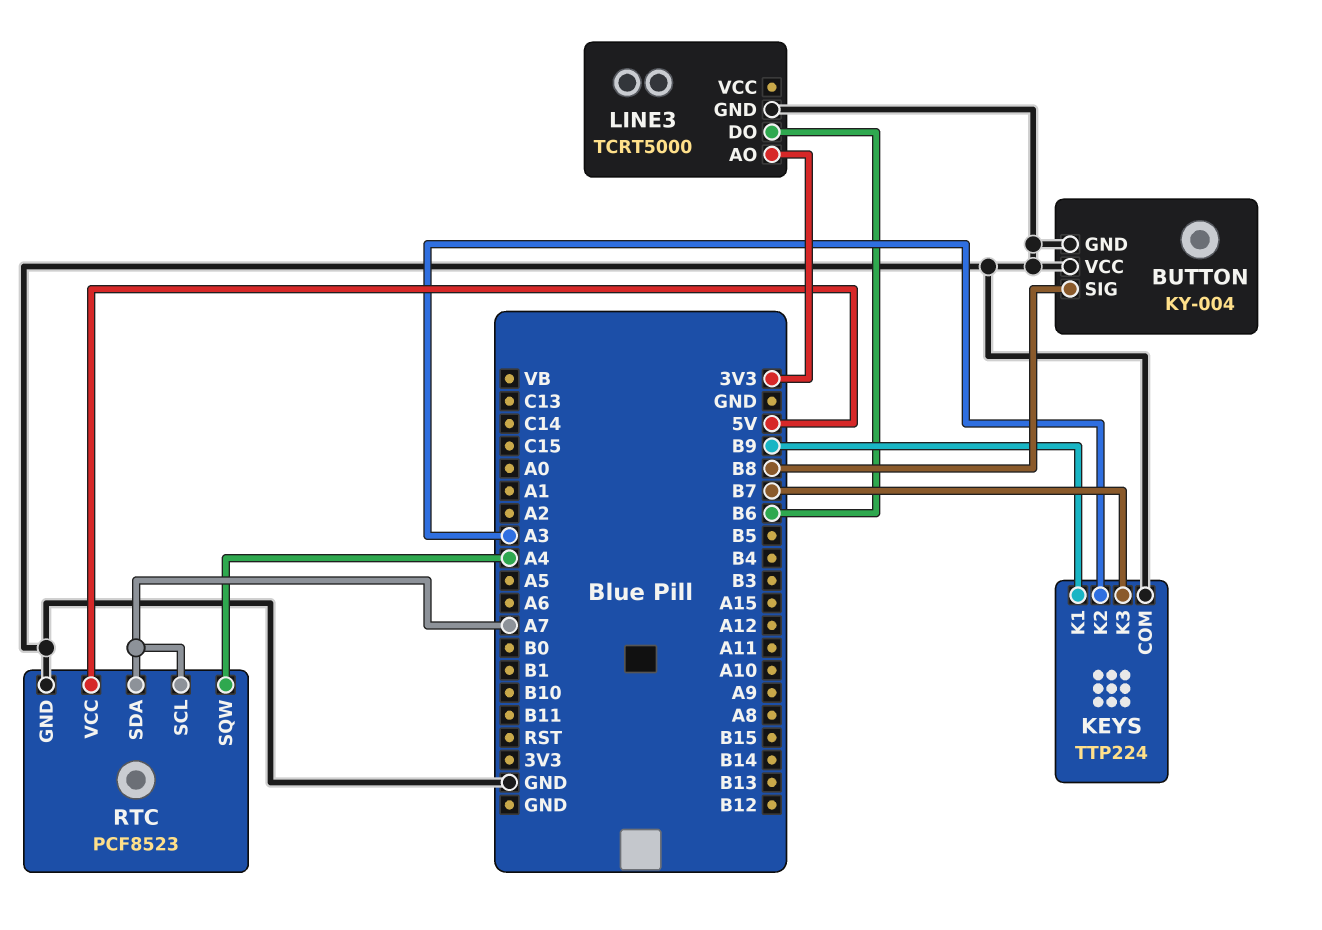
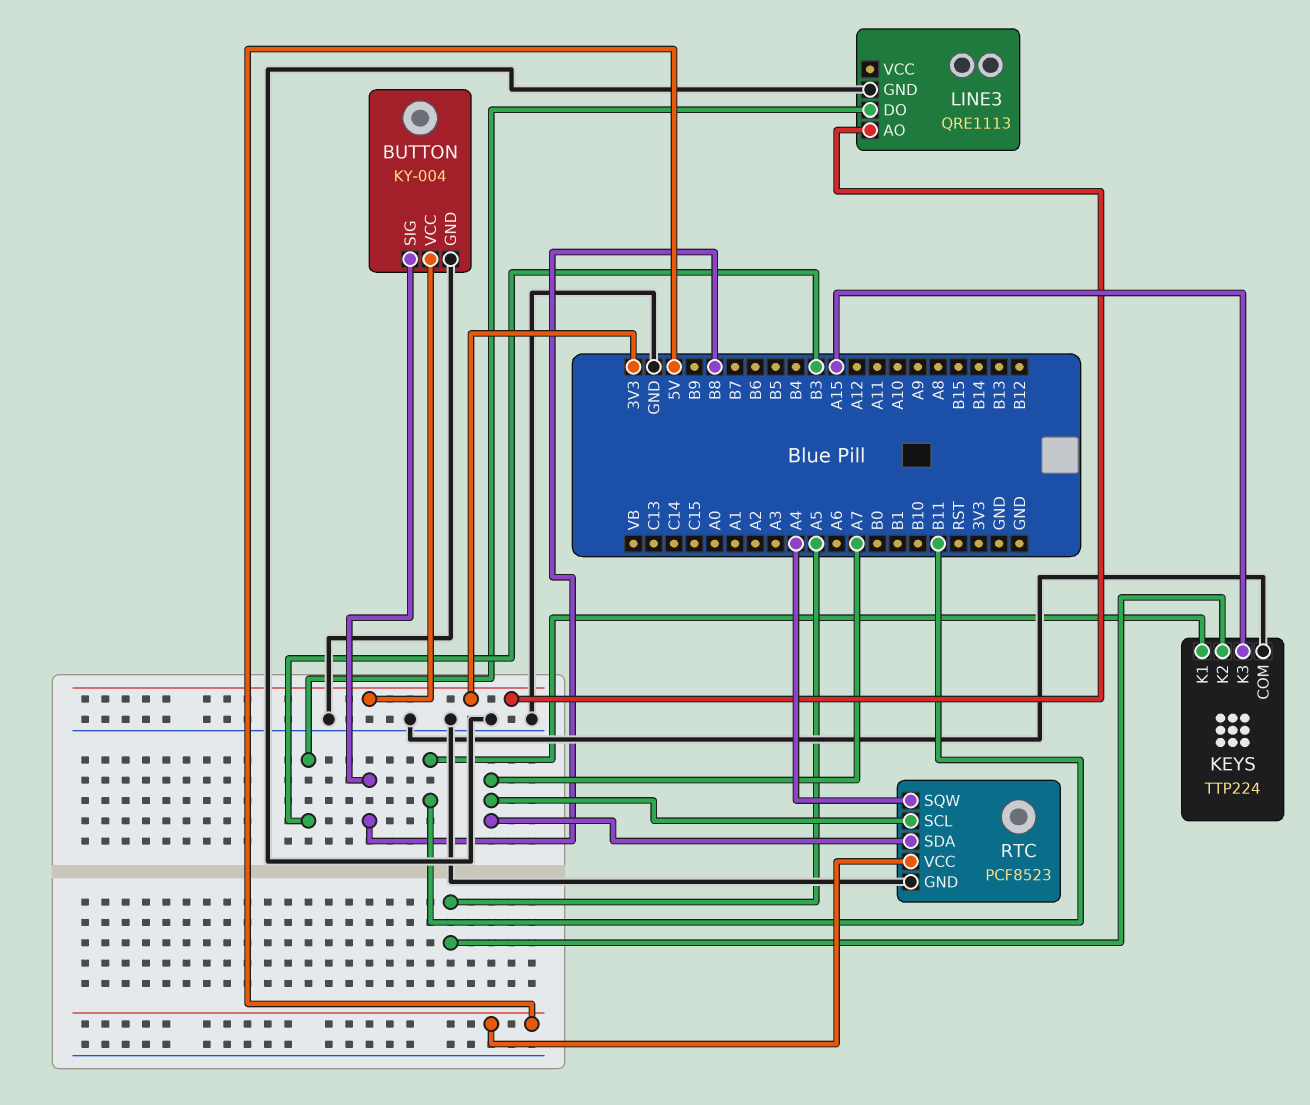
BUTTON pin VCC: GND -> 3V3
KEYS pin K1: B9 -> B11
KEYS pin K2: A3 -> A5
KEYS pin K3: B7 -> A15
LINE3: TCRT5000 -> QRE1113
LINE3 pin DO: B6 -> B3

